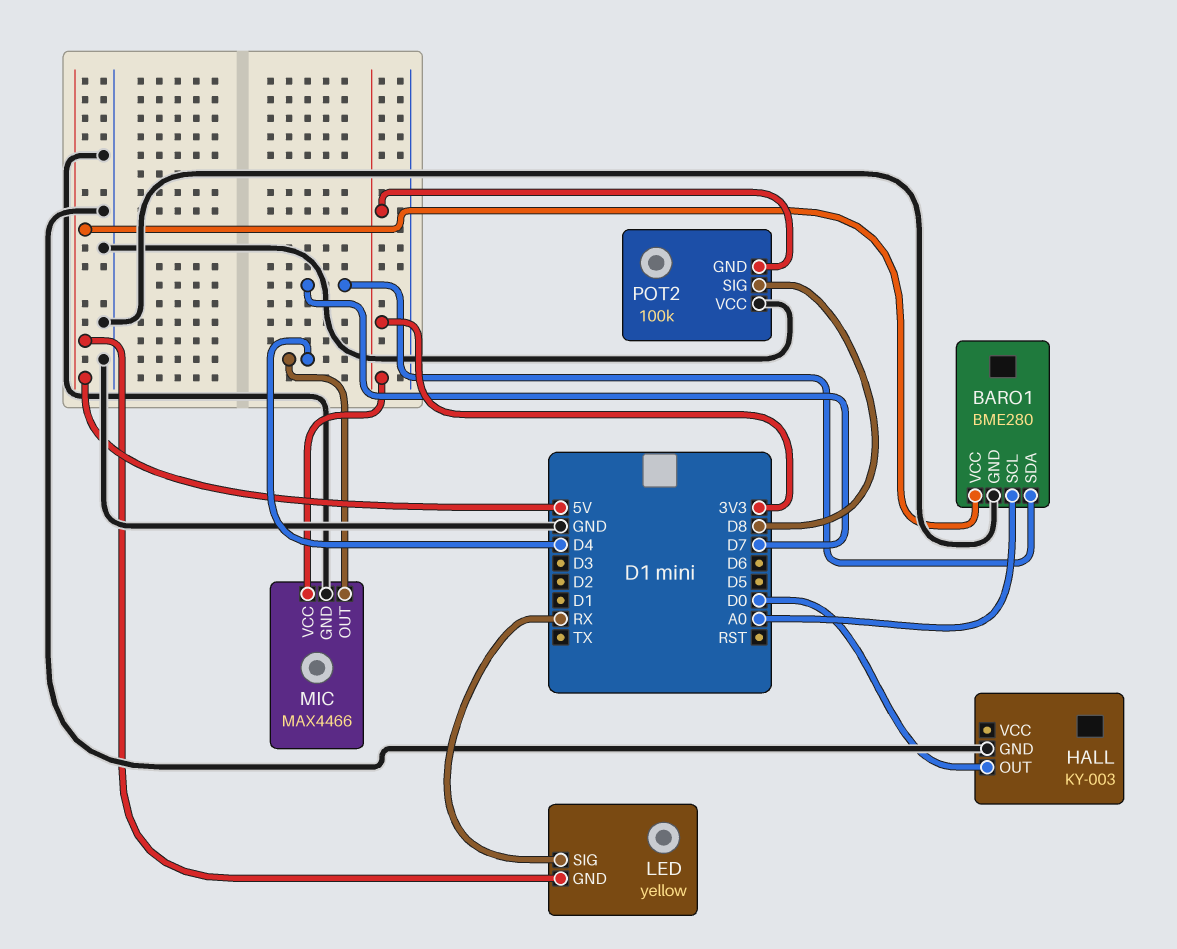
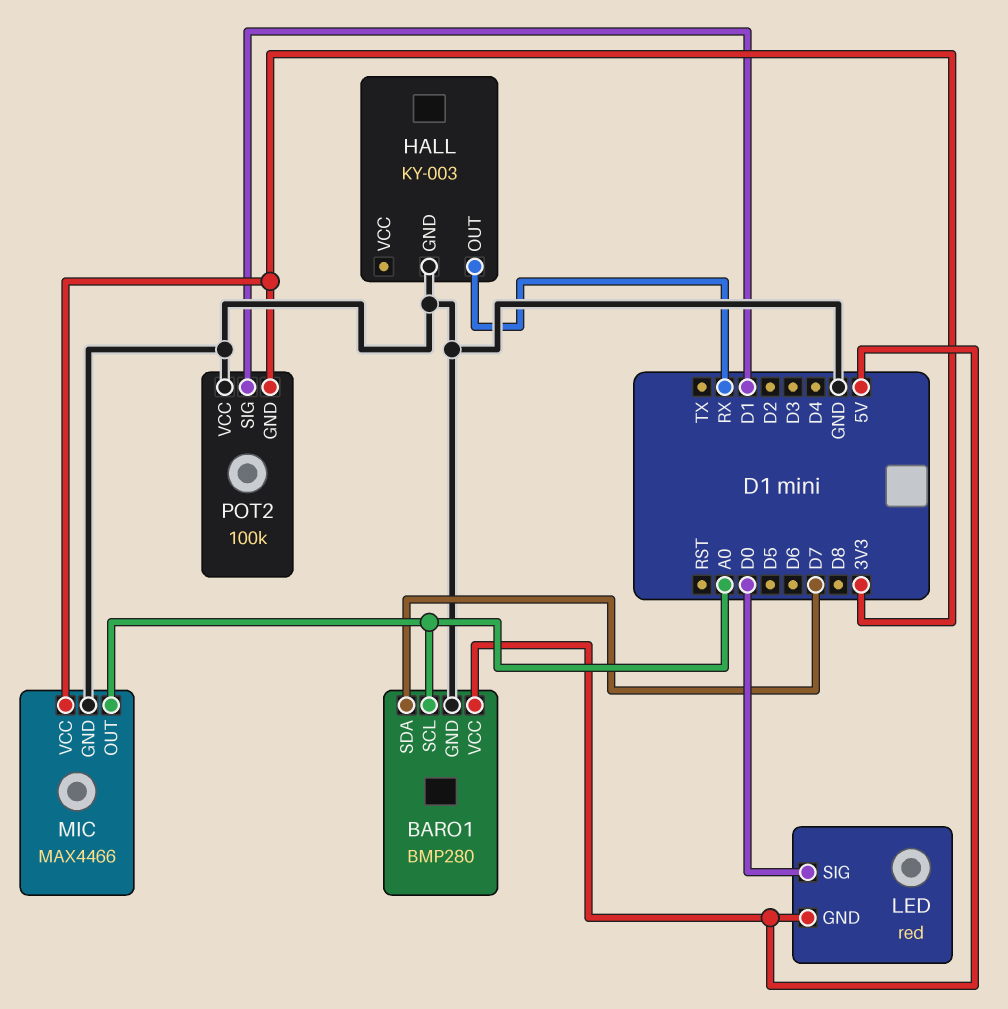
BARO1: BME280 -> BMP280
HALL pin OUT: D0 -> RX
LED: yellow -> red
LED pin SIG: RX -> D0
MIC pin OUT: D4 -> A0
POT2 pin SIG: D8 -> D1

